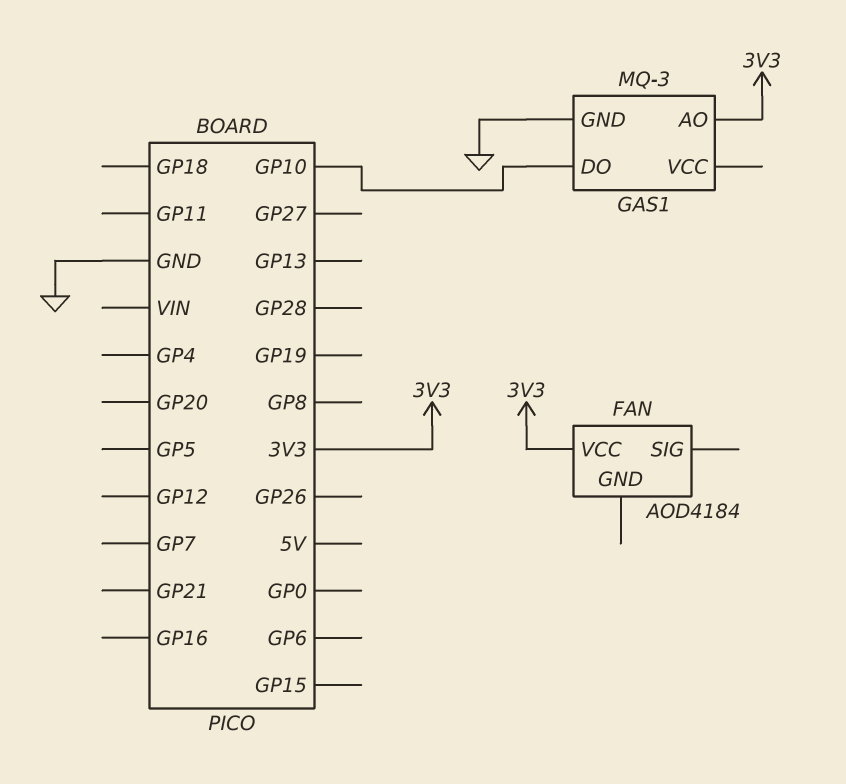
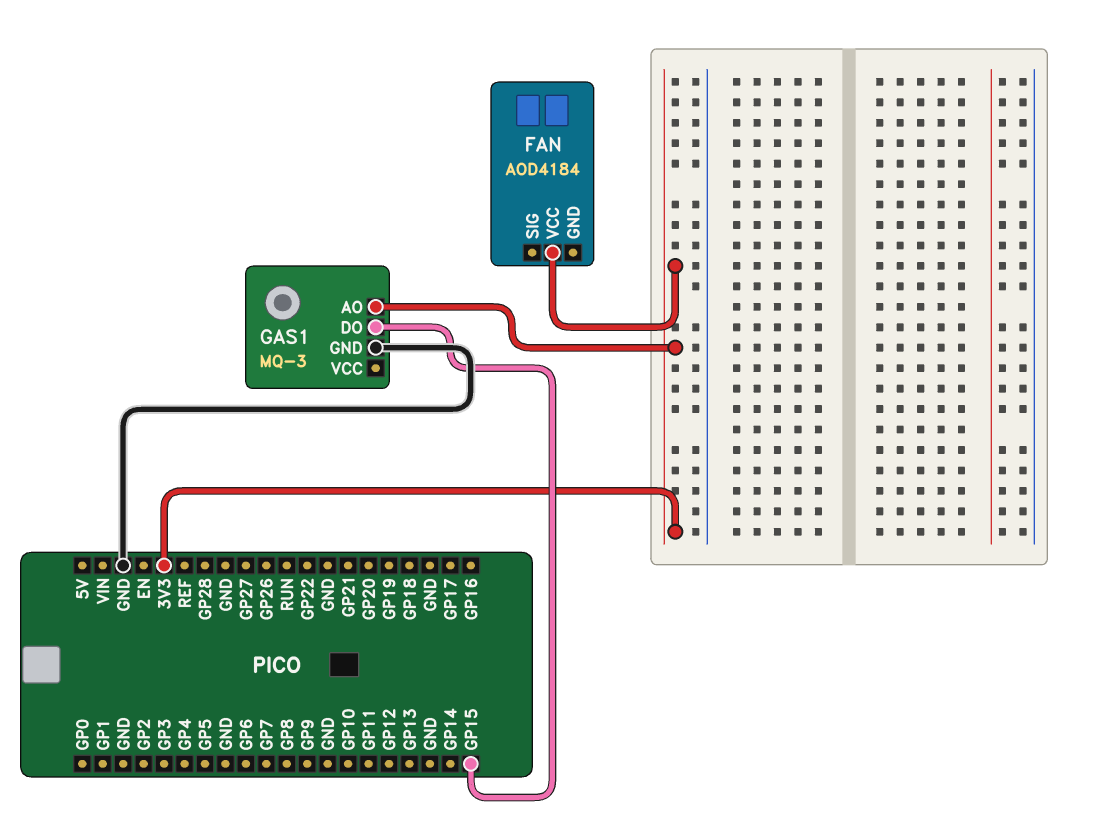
GAS1 pin DO: GP10 -> GP15

